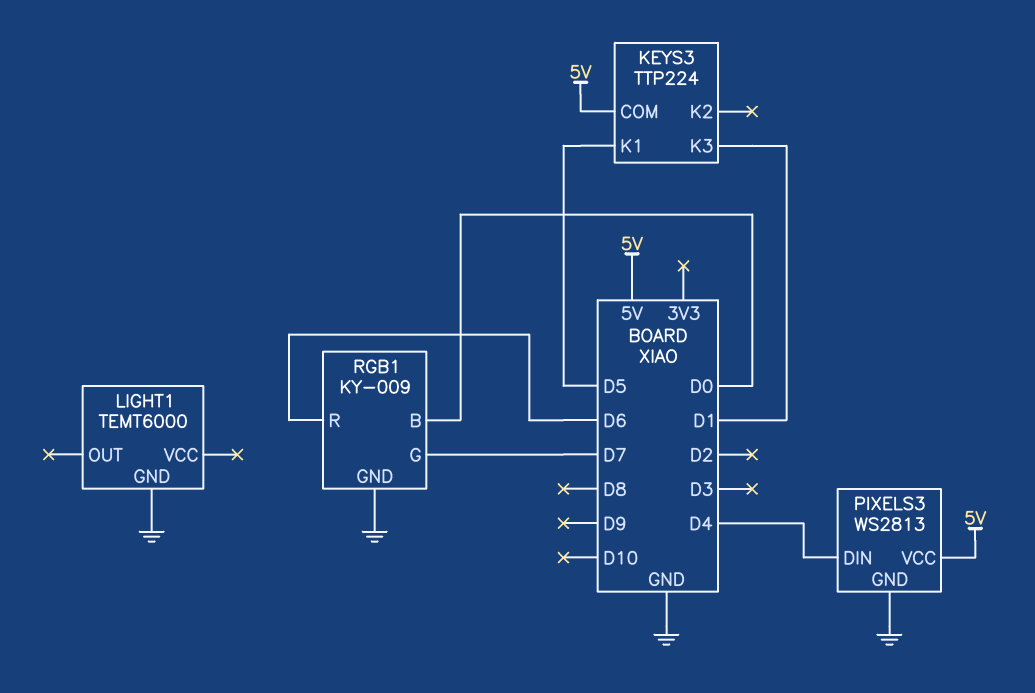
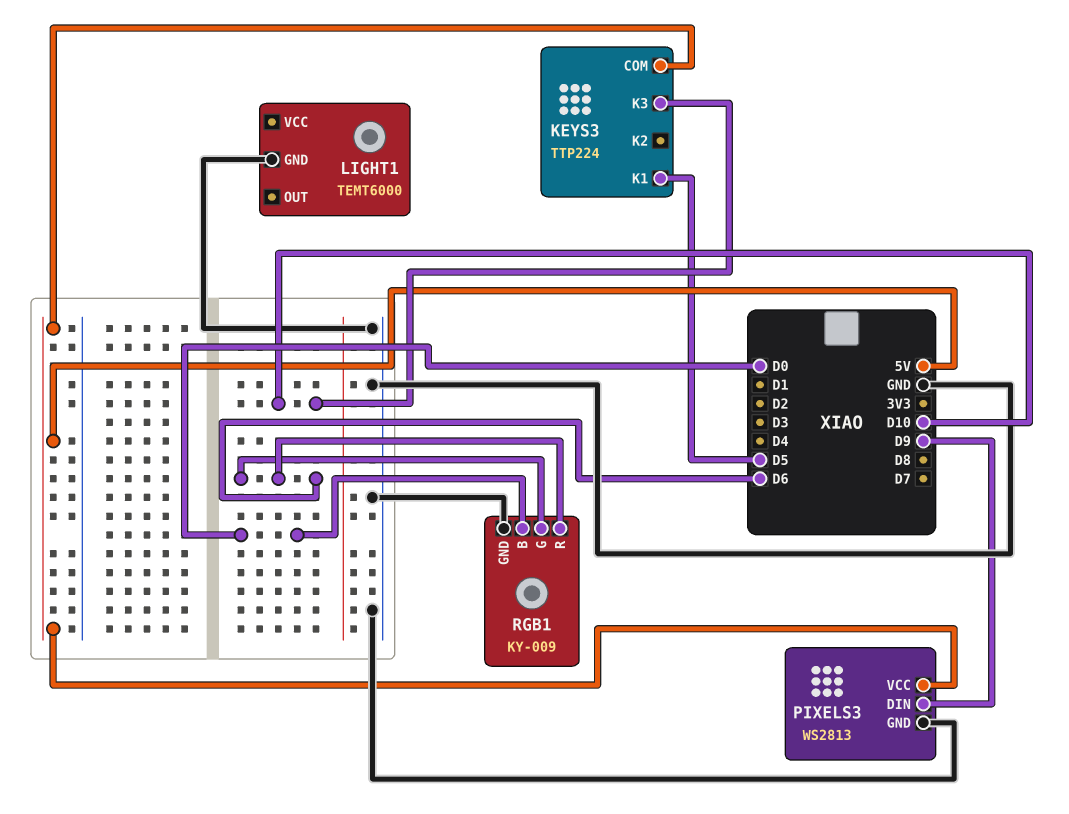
KEYS3 pin K3: D1 -> D10
PIXELS3 pin DIN: D4 -> D9
RGB1 pin G: D7 -> D6

